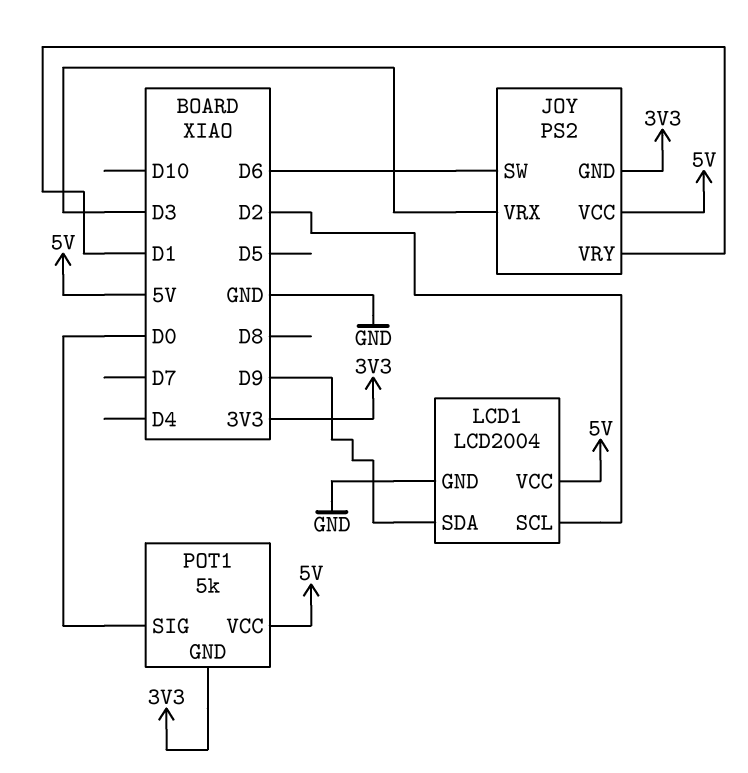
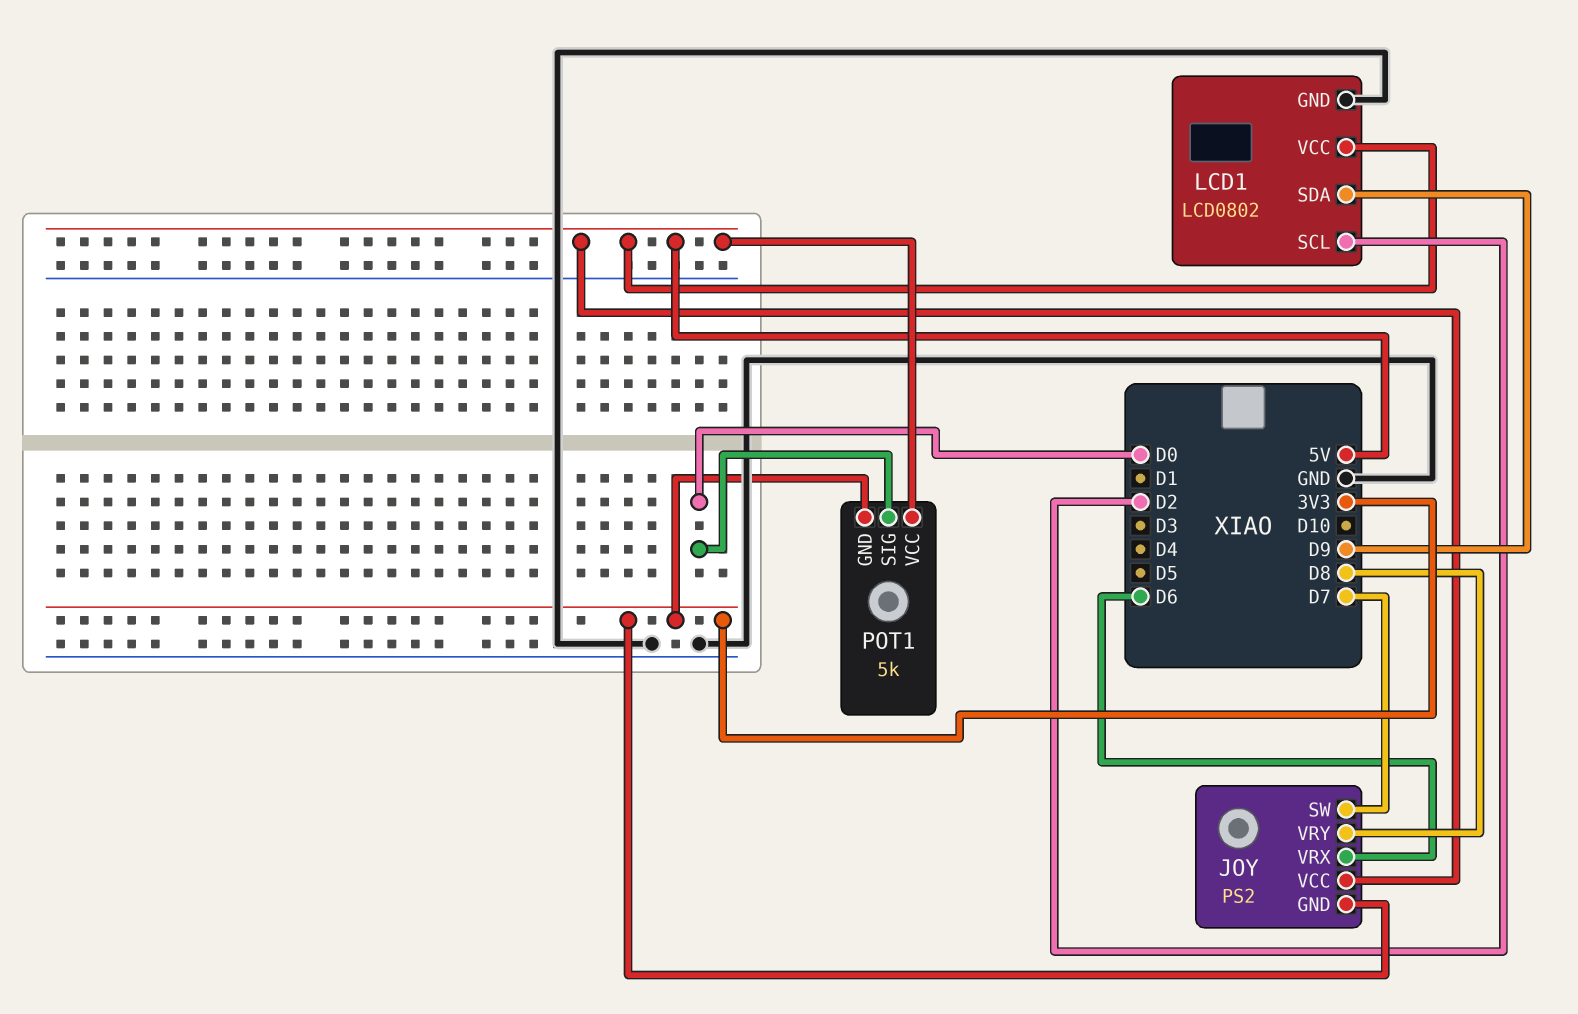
JOY pin SW: D6 -> D7
JOY pin VRX: D3 -> D6
JOY pin VRY: D1 -> D8
LCD1: LCD2004 -> LCD0802

